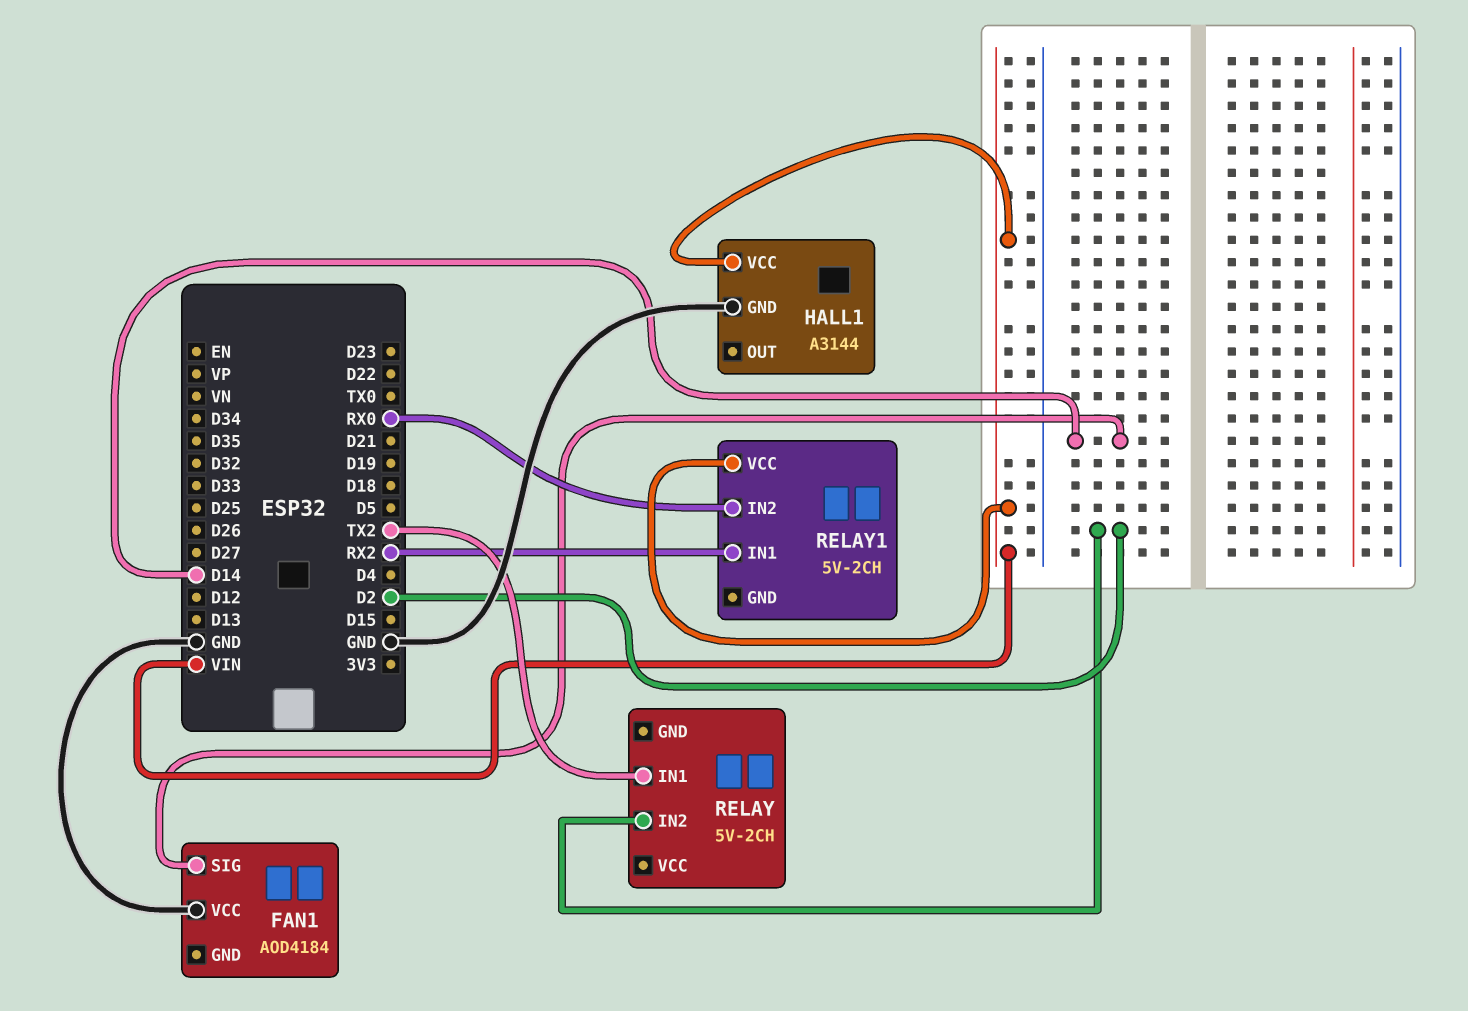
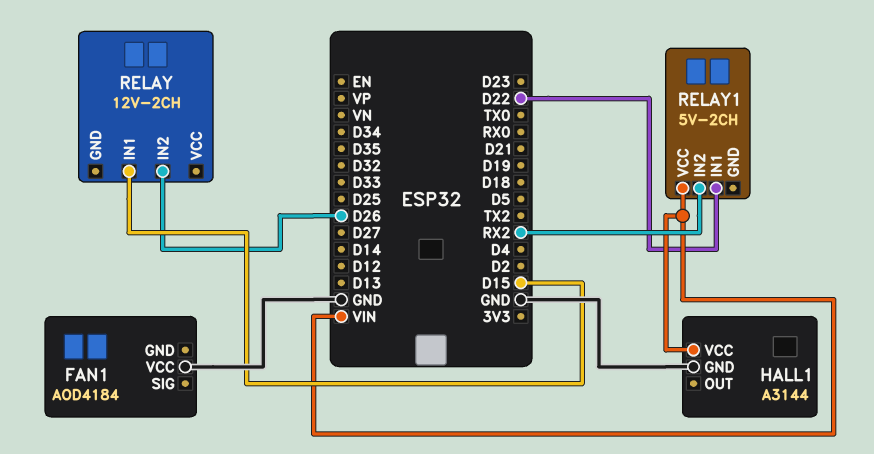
FAN1 pin SIG: D14 -> none
RELAY: 5V-2CH -> 12V-2CH
RELAY pin IN1: TX2 -> D15
RELAY pin IN2: D2 -> D26
RELAY1 pin IN1: RX2 -> D22
RELAY1 pin IN2: RX0 -> RX2

